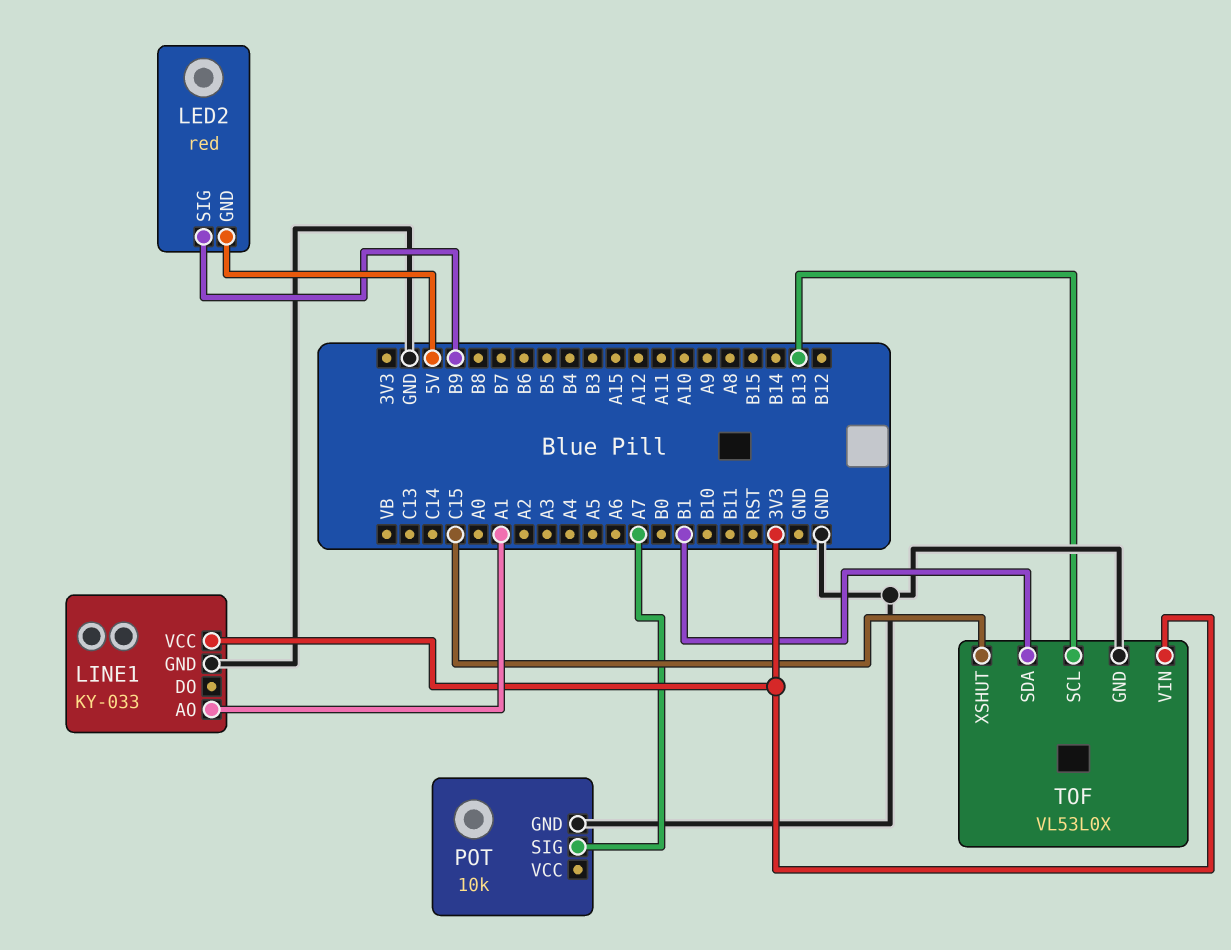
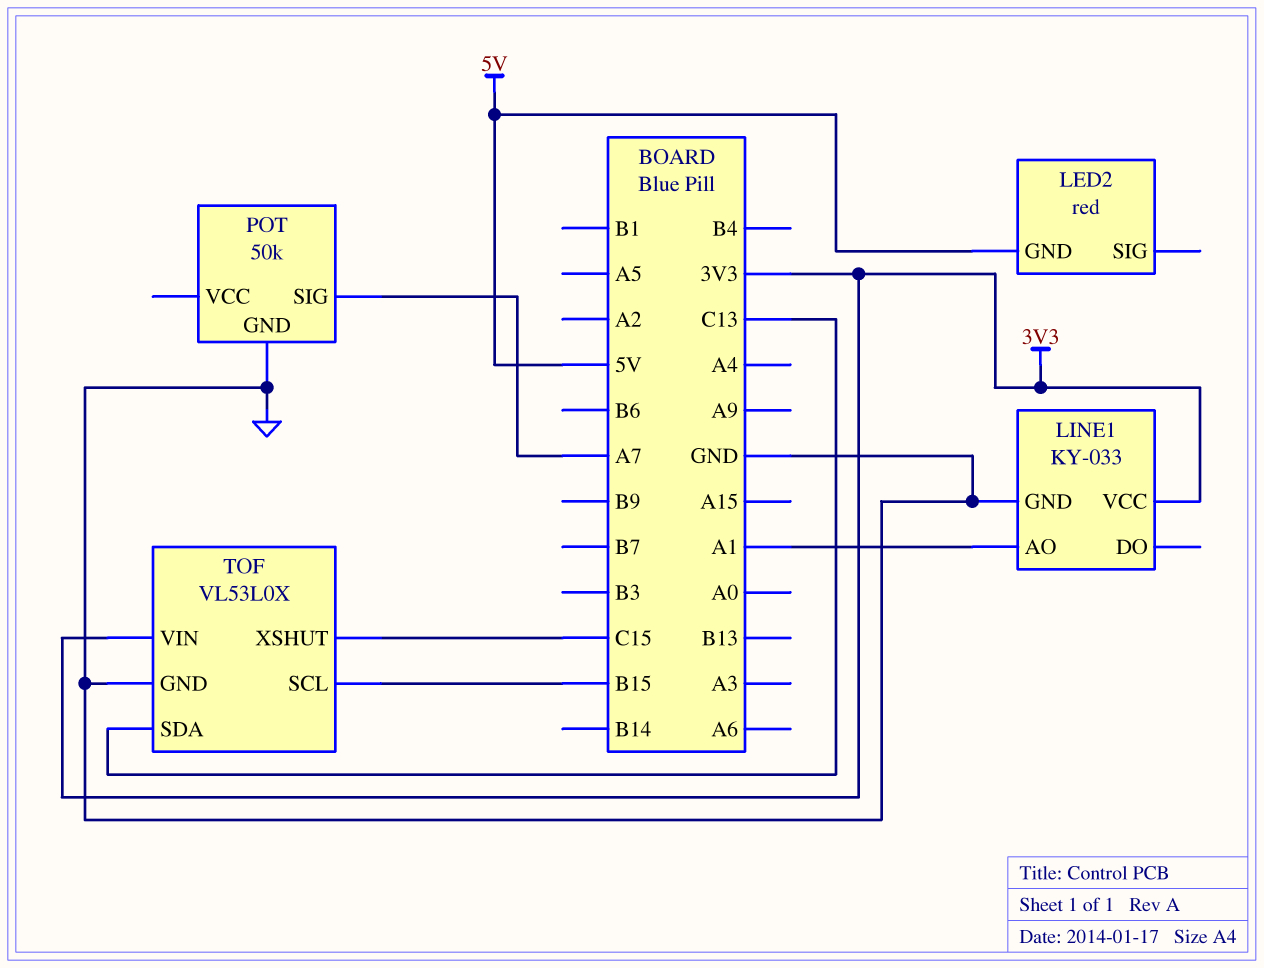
LED2 pin SIG: B9 -> none
POT: 10k -> 50k
TOF pin SCL: B13 -> B15
TOF pin SDA: B1 -> C13

